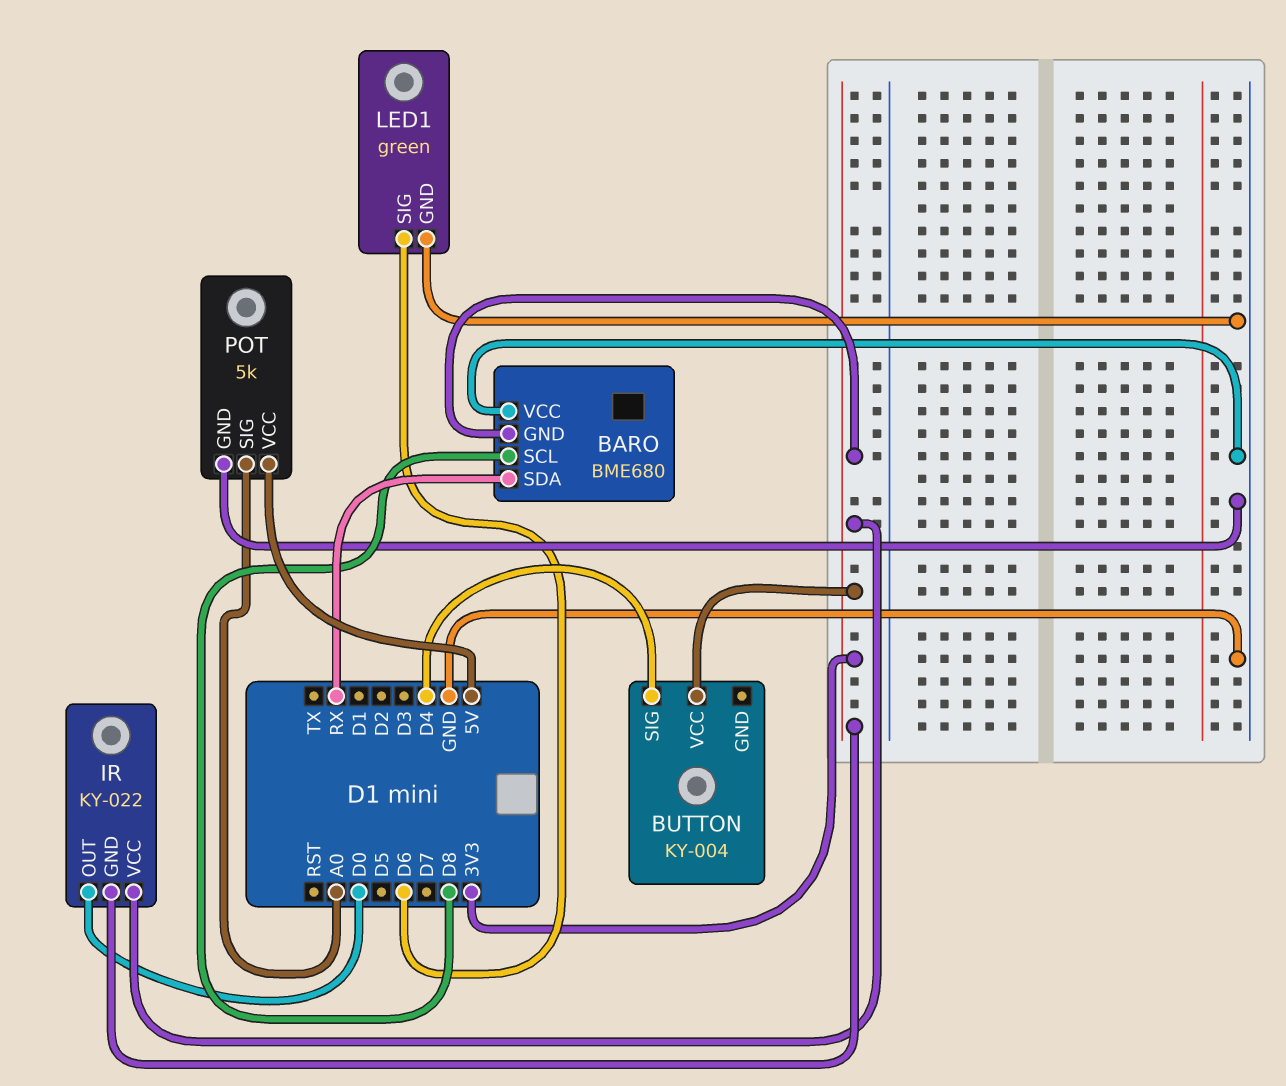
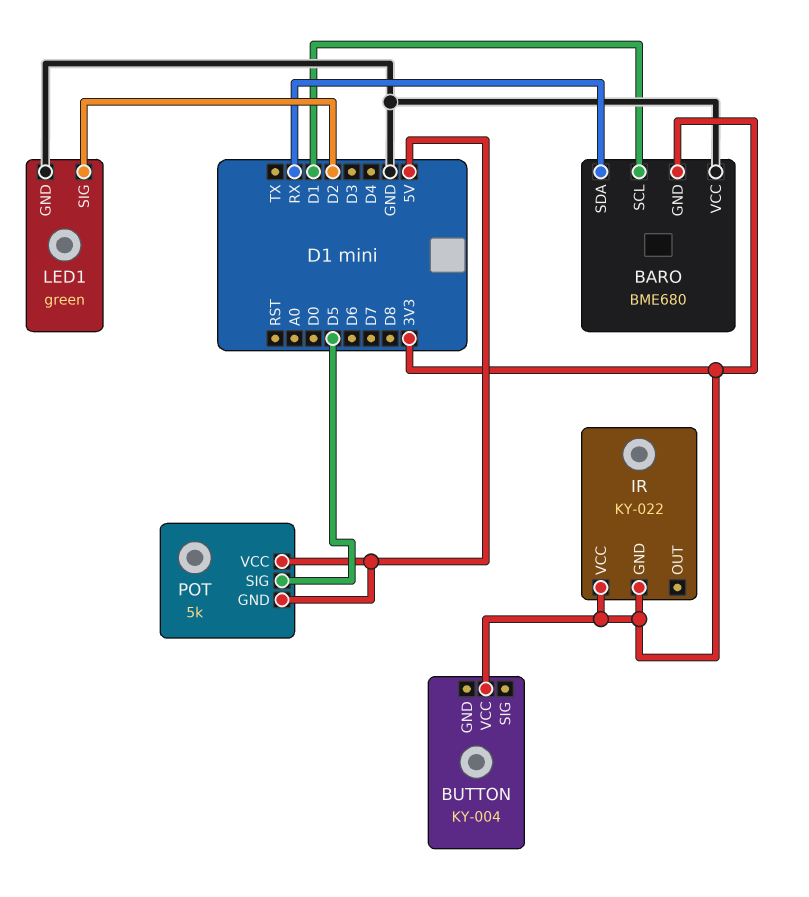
BARO pin SCL: D8 -> D1
BUTTON pin SIG: D4 -> none
IR pin OUT: D0 -> none
LED1 pin SIG: D6 -> D2
POT pin GND: GND -> 5V
POT pin SIG: A0 -> D5

